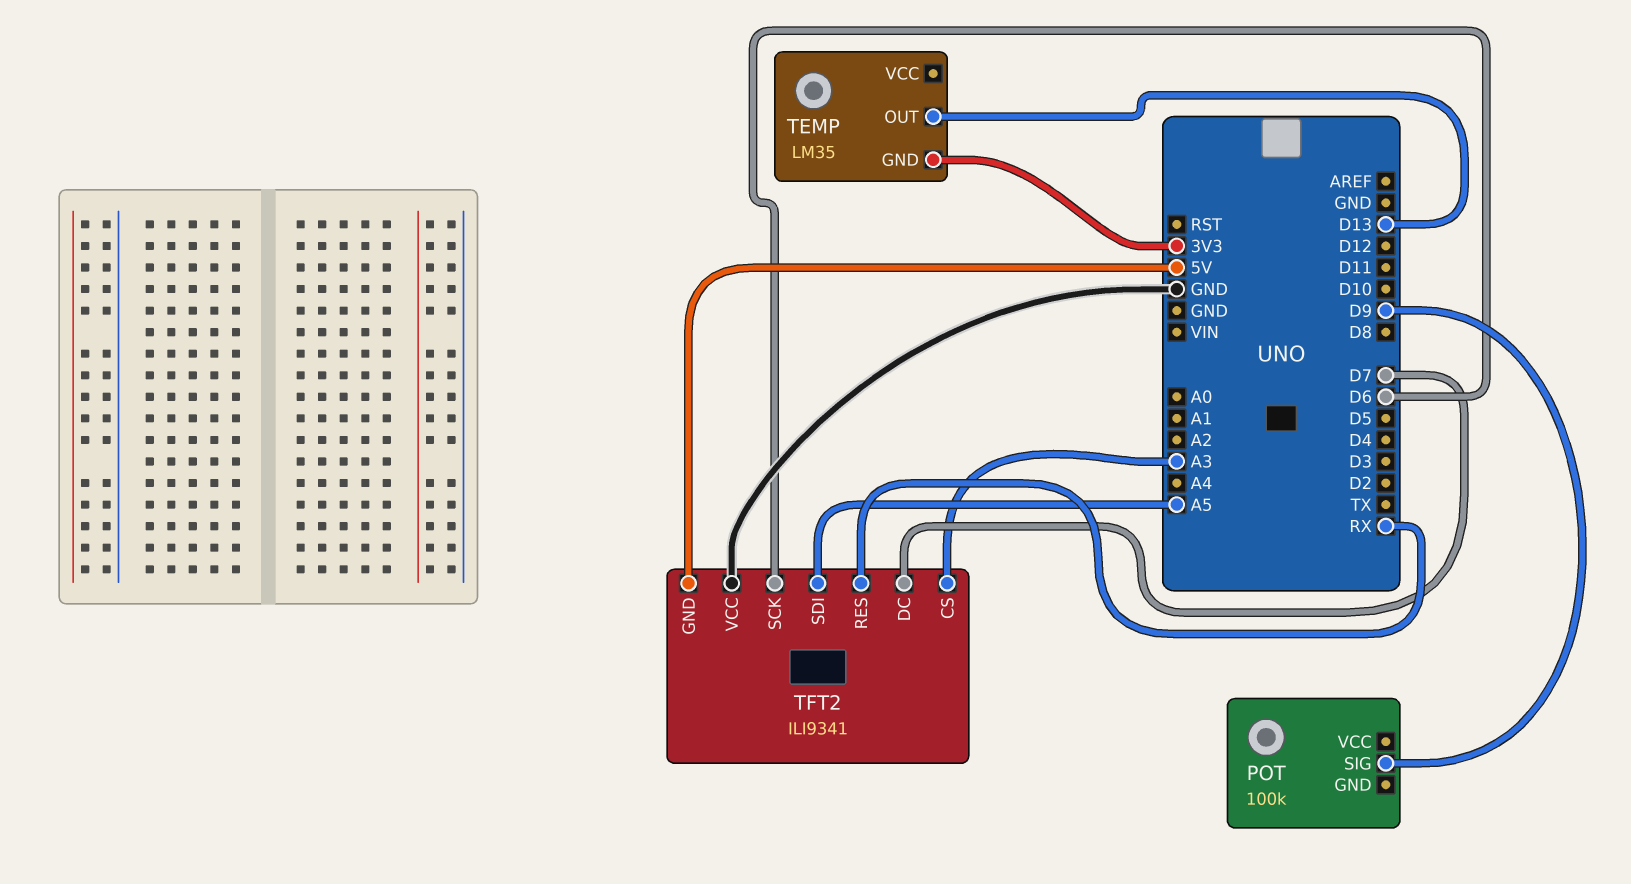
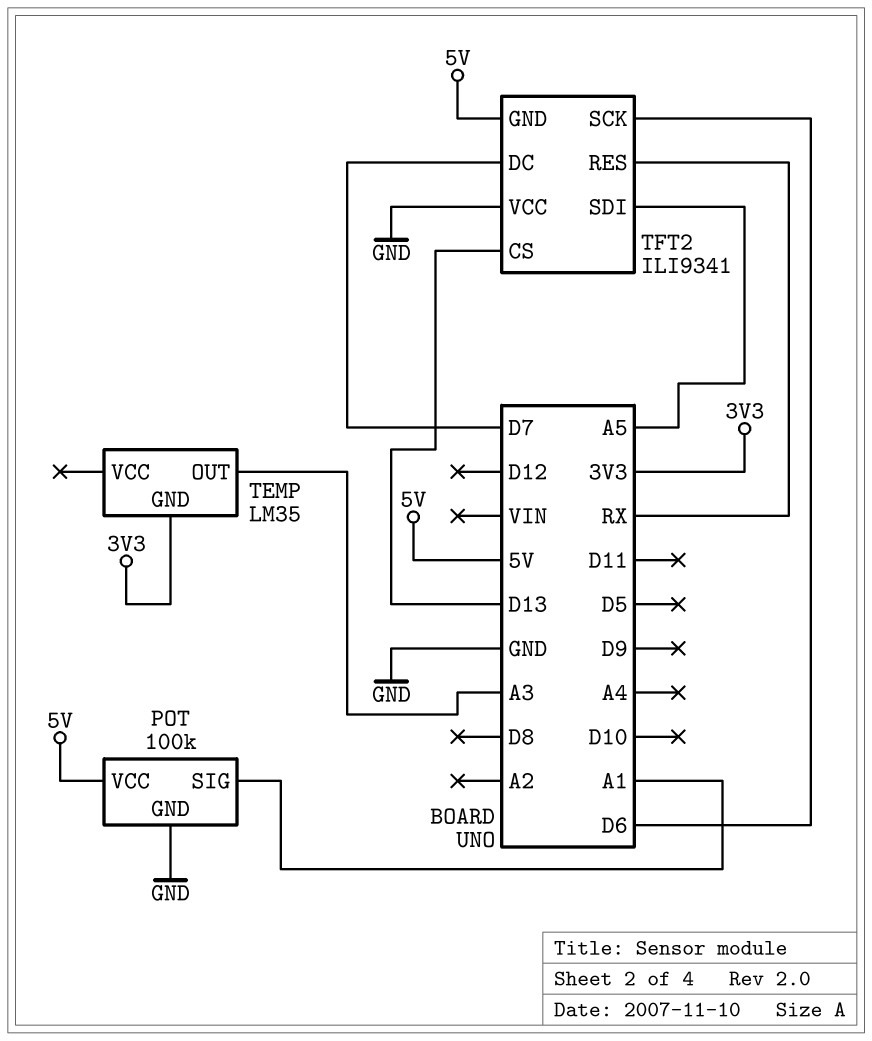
POT pin GND: none -> GND
POT pin SIG: D9 -> A1
POT pin VCC: none -> 5V
TEMP pin OUT: D13 -> A3
TFT2 pin CS: A3 -> D13

